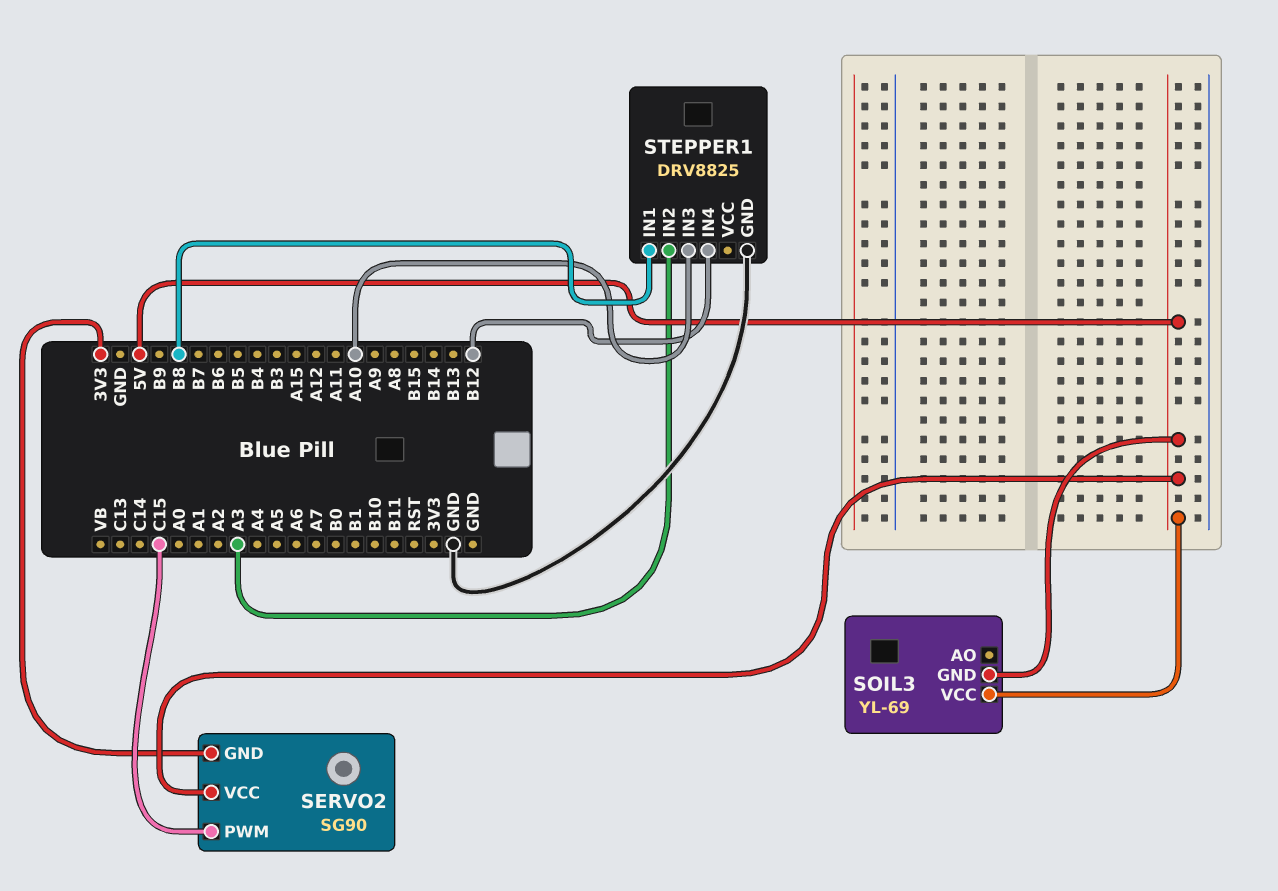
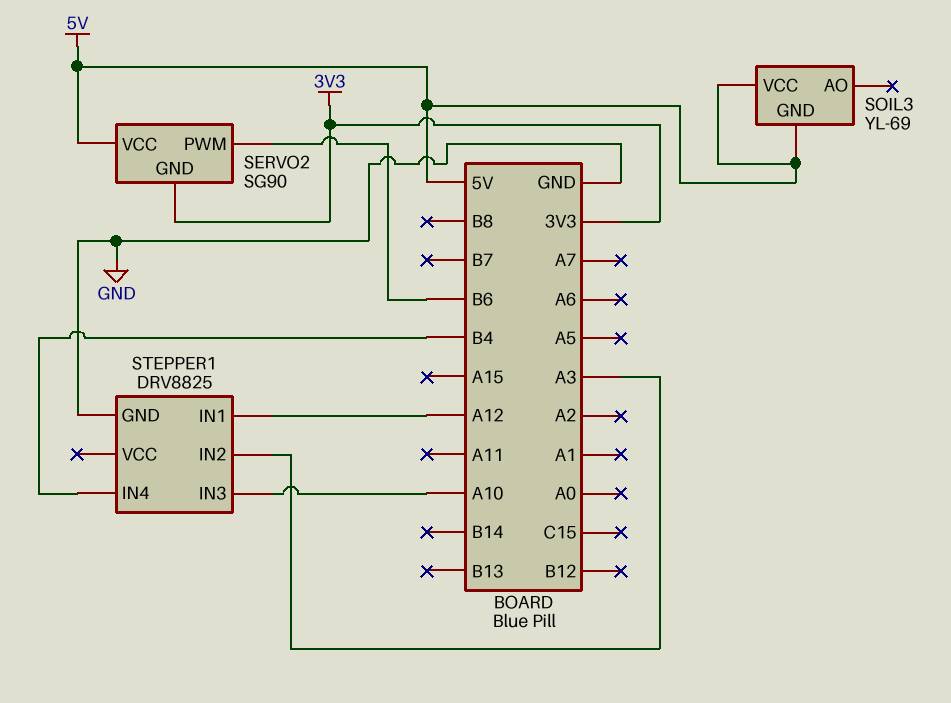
SERVO2 pin PWM: C15 -> B6
STEPPER1 pin IN1: B8 -> A12
STEPPER1 pin IN4: B12 -> B4

